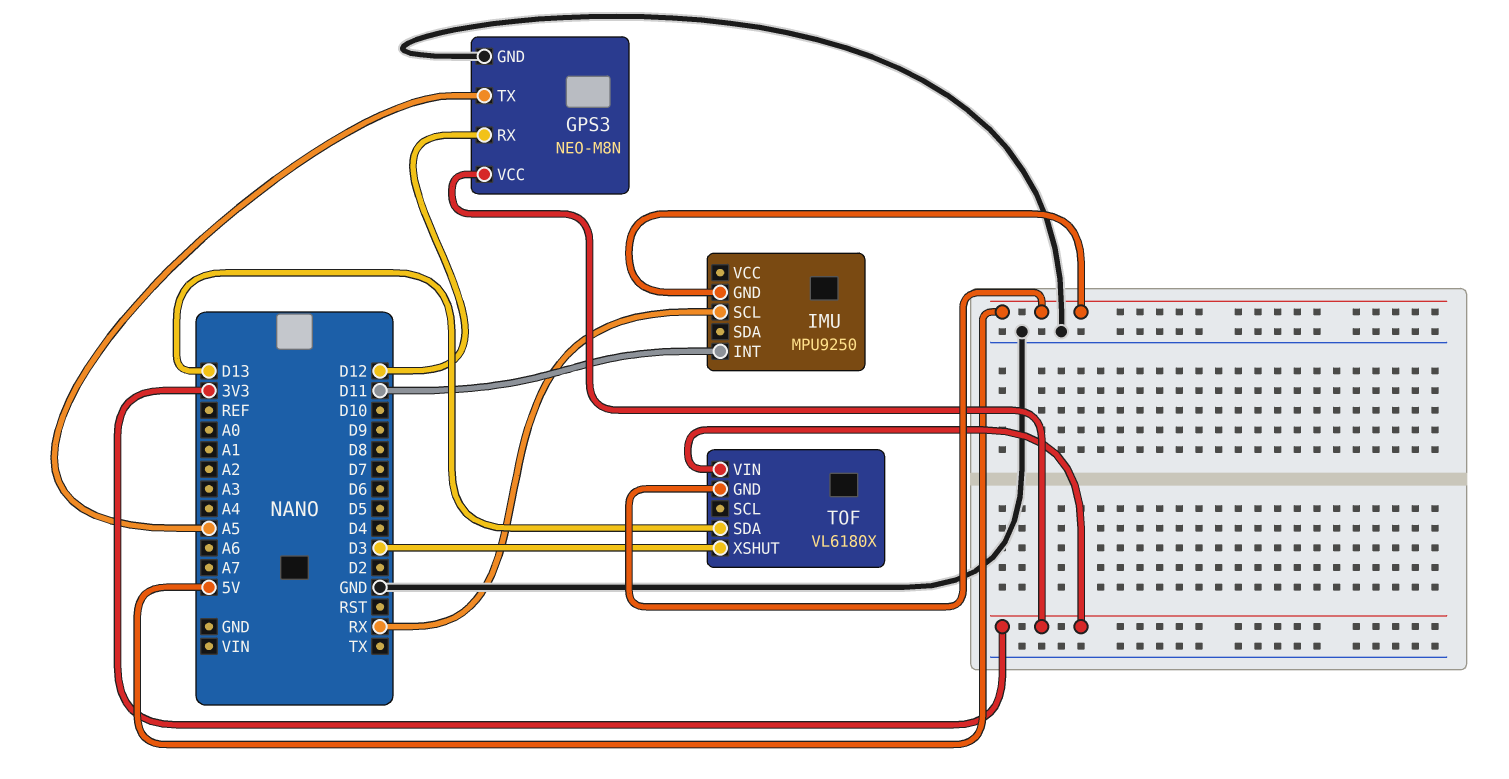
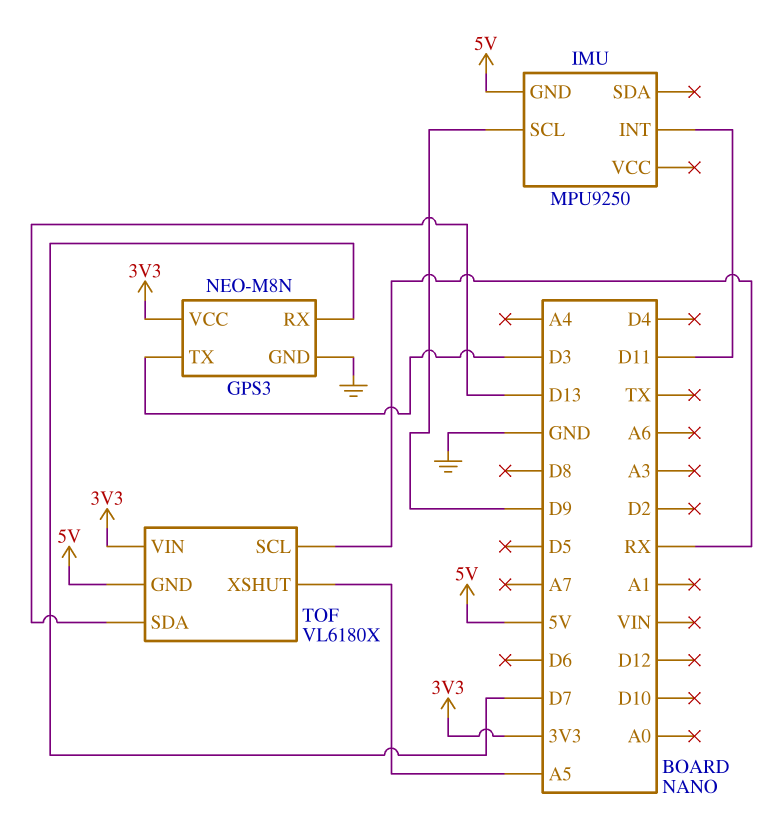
GPS3 pin RX: D12 -> D7
GPS3 pin TX: A5 -> D3
IMU pin SCL: RX -> D9
TOF pin SCL: none -> RX
TOF pin XSHUT: D3 -> A5

